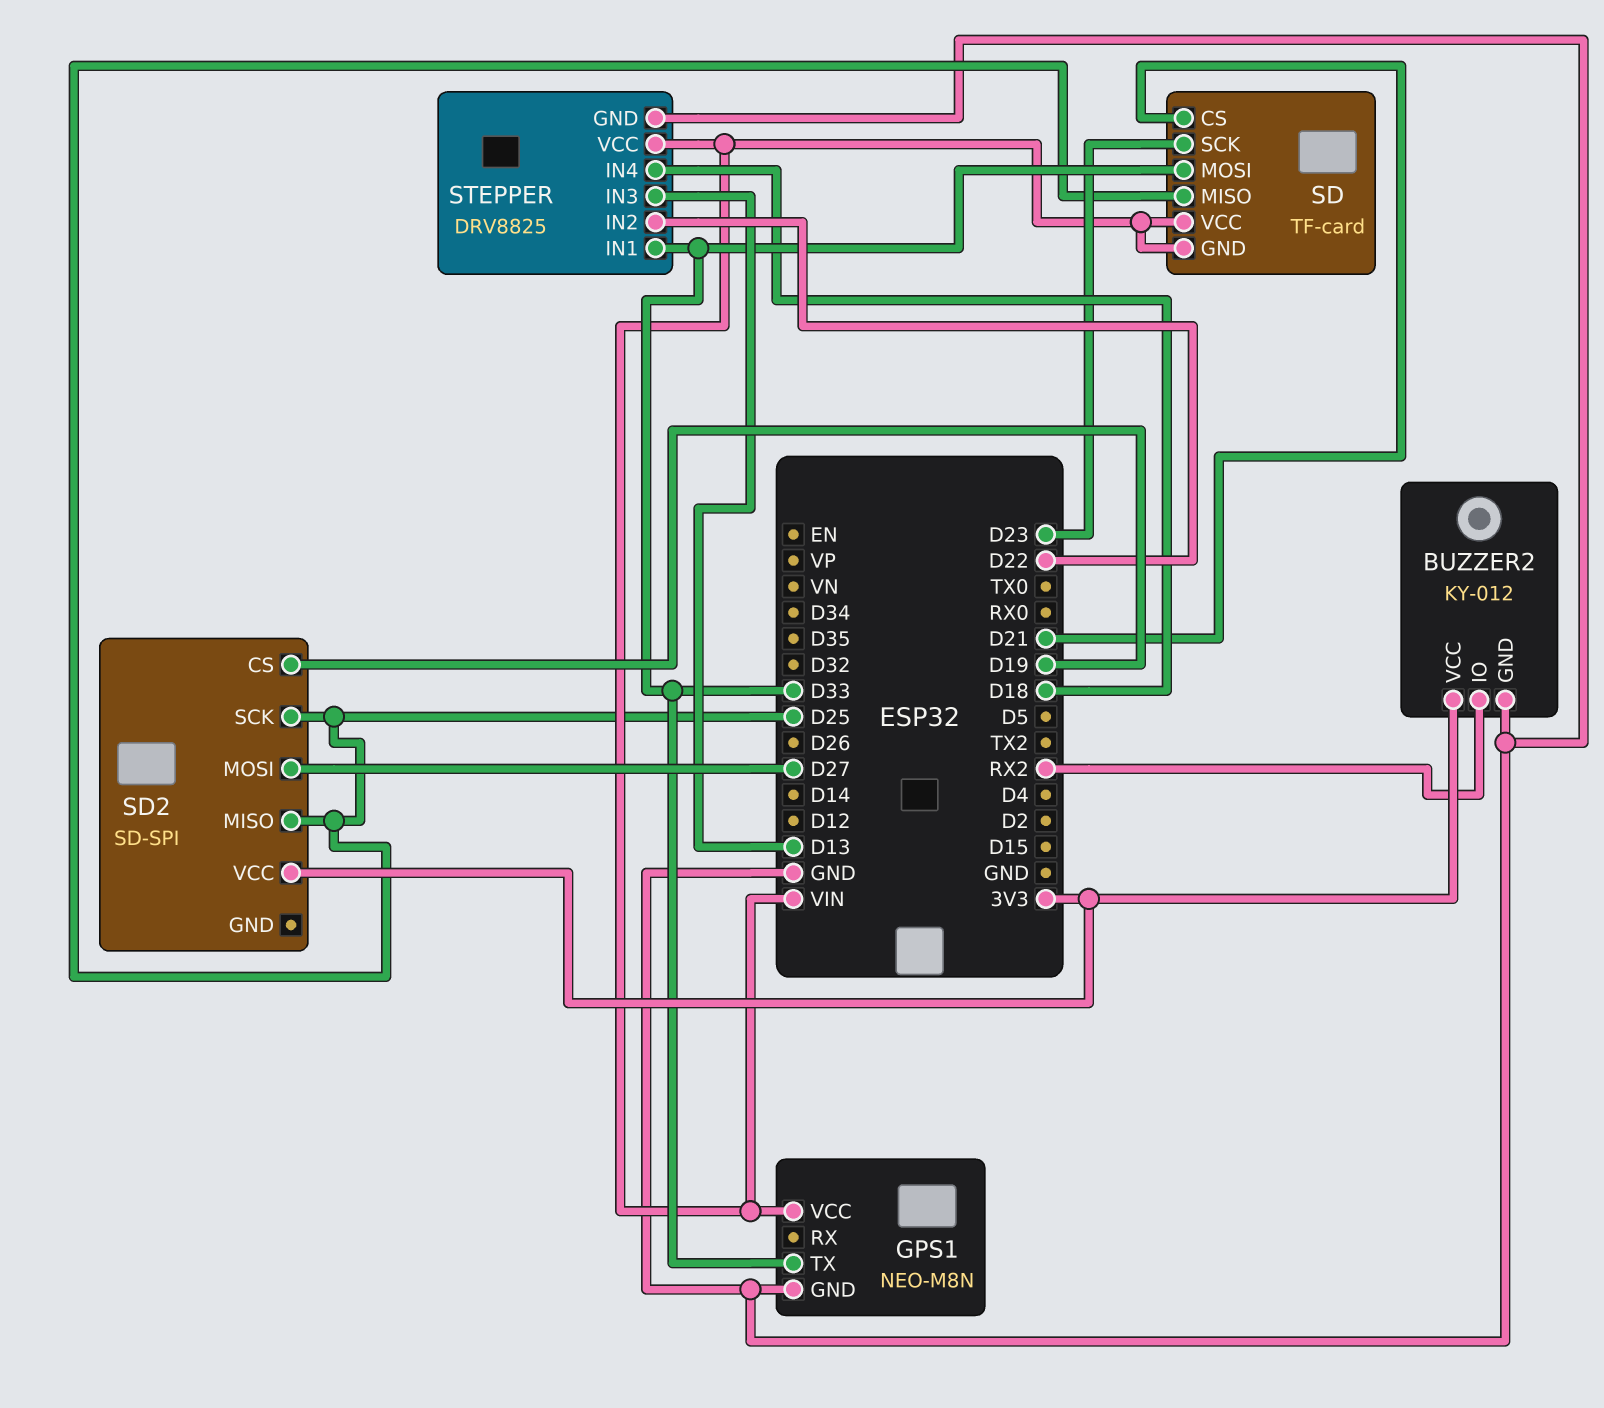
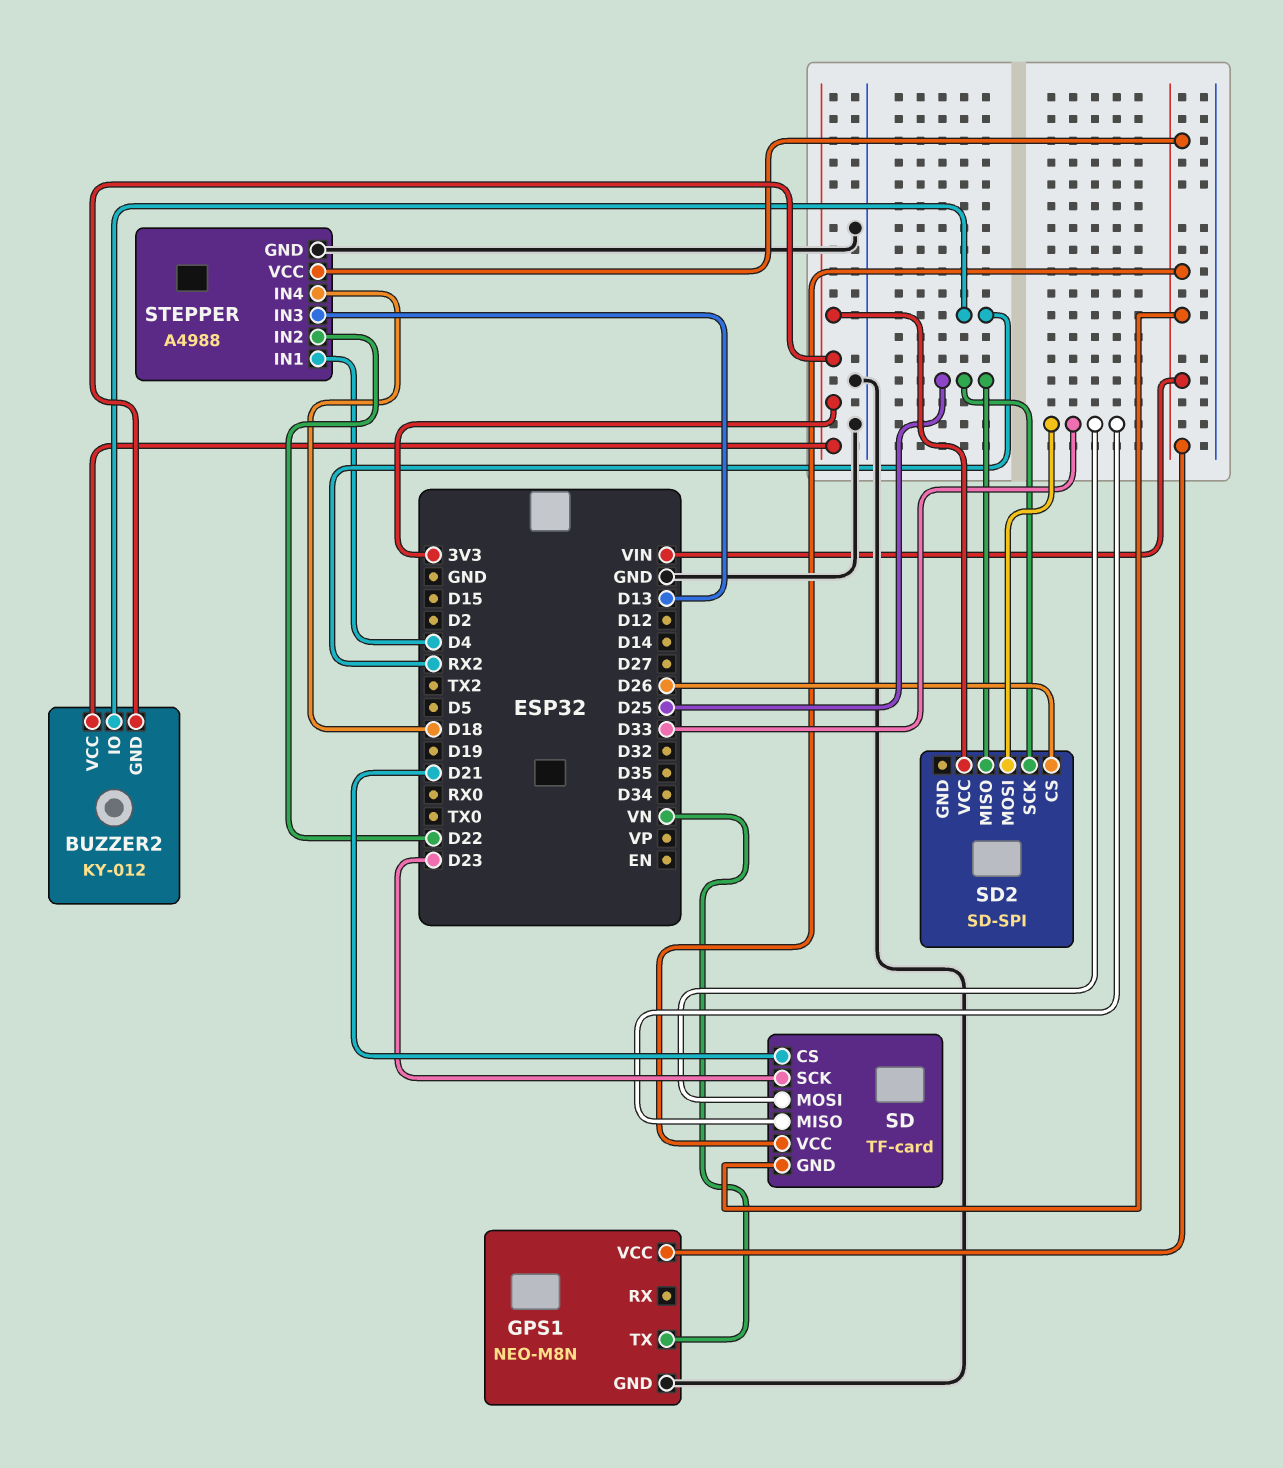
BUZZER2 pin GND: GND -> 3V3
GPS1 pin TX: D33 -> VN
SD pin MISO: D25 -> D33
SD2 pin CS: D19 -> D26
SD2 pin MOSI: D27 -> D33
STEPPER: DRV8825 -> A4988
STEPPER pin IN1: D33 -> D4

